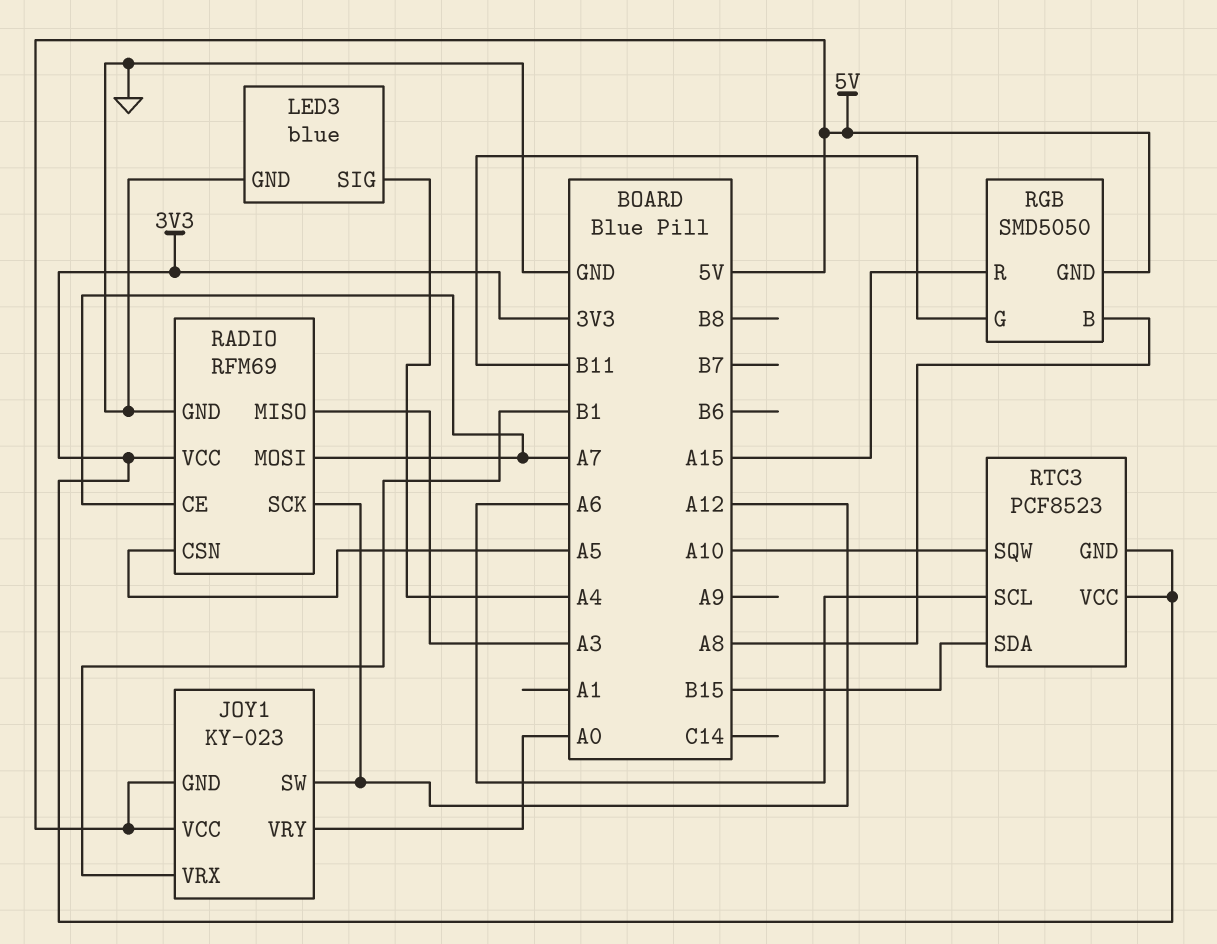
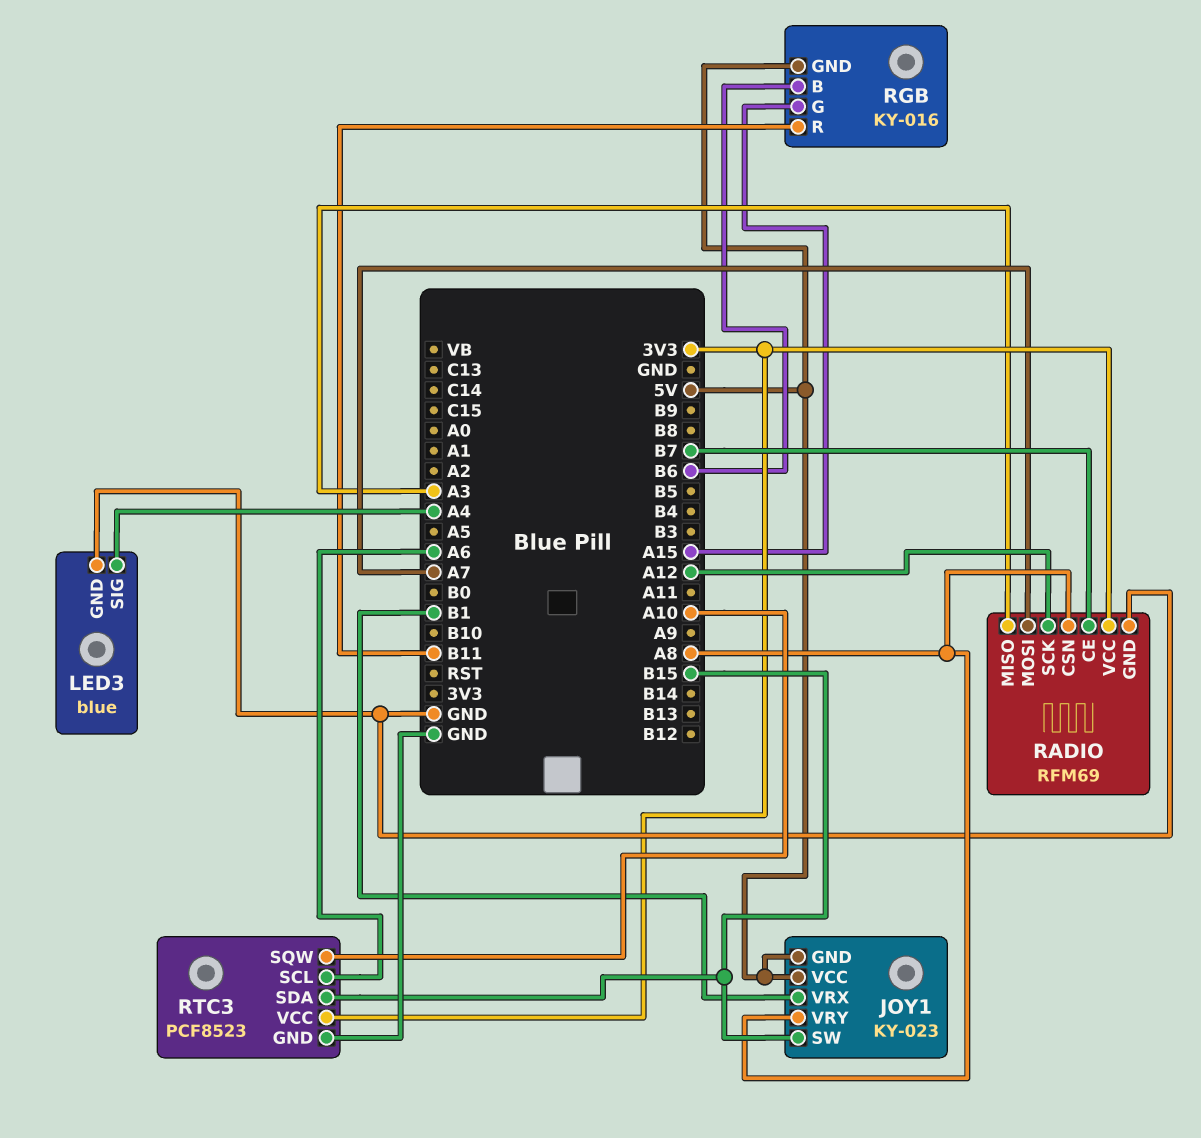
JOY1 pin SW: A12 -> B15
JOY1 pin VRY: A0 -> A8
RADIO pin CE: A7 -> B7
RADIO pin CSN: A5 -> A8
RGB: SMD5050 -> KY-016
RGB pin B: A8 -> B6
RGB pin G: B11 -> A15
RGB pin R: A15 -> B11
RTC3 pin GND: 3V3 -> GND

